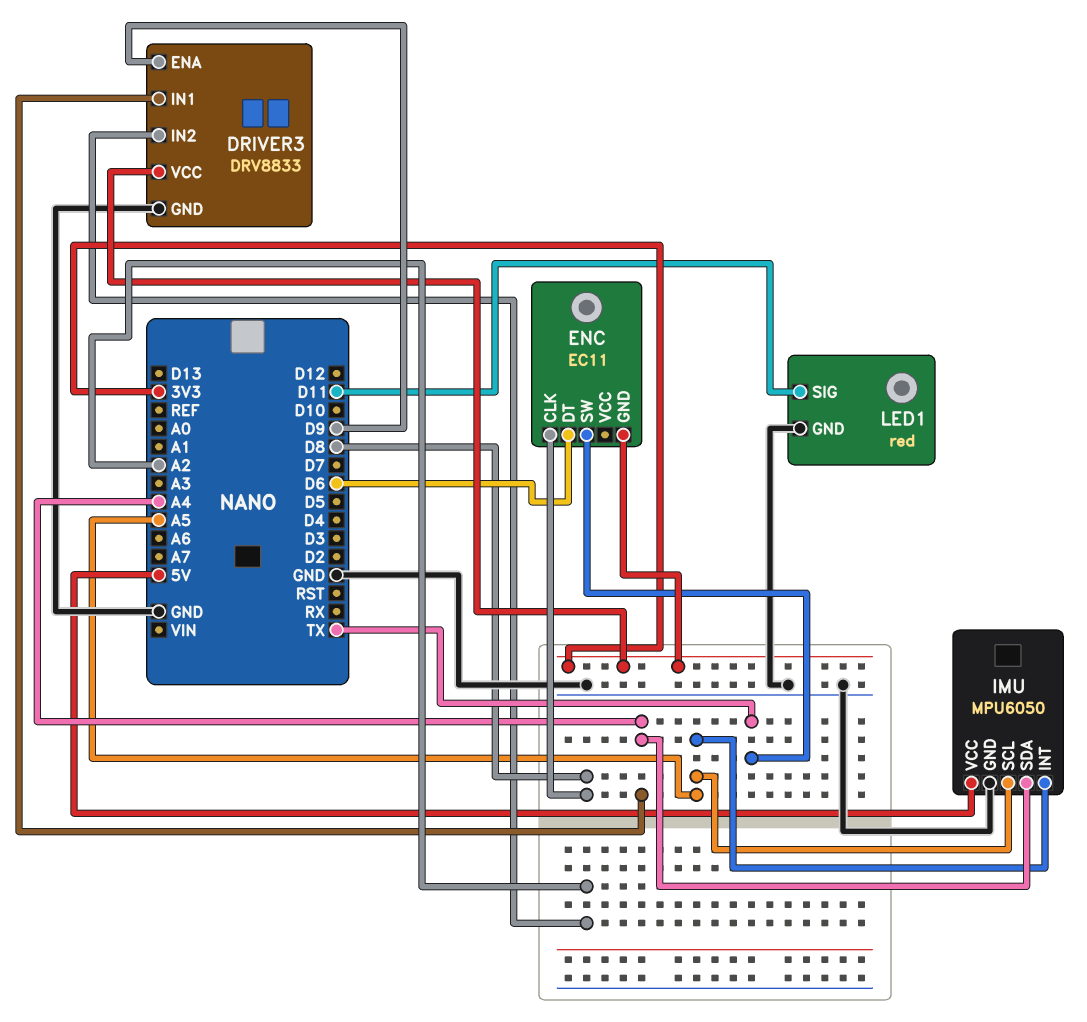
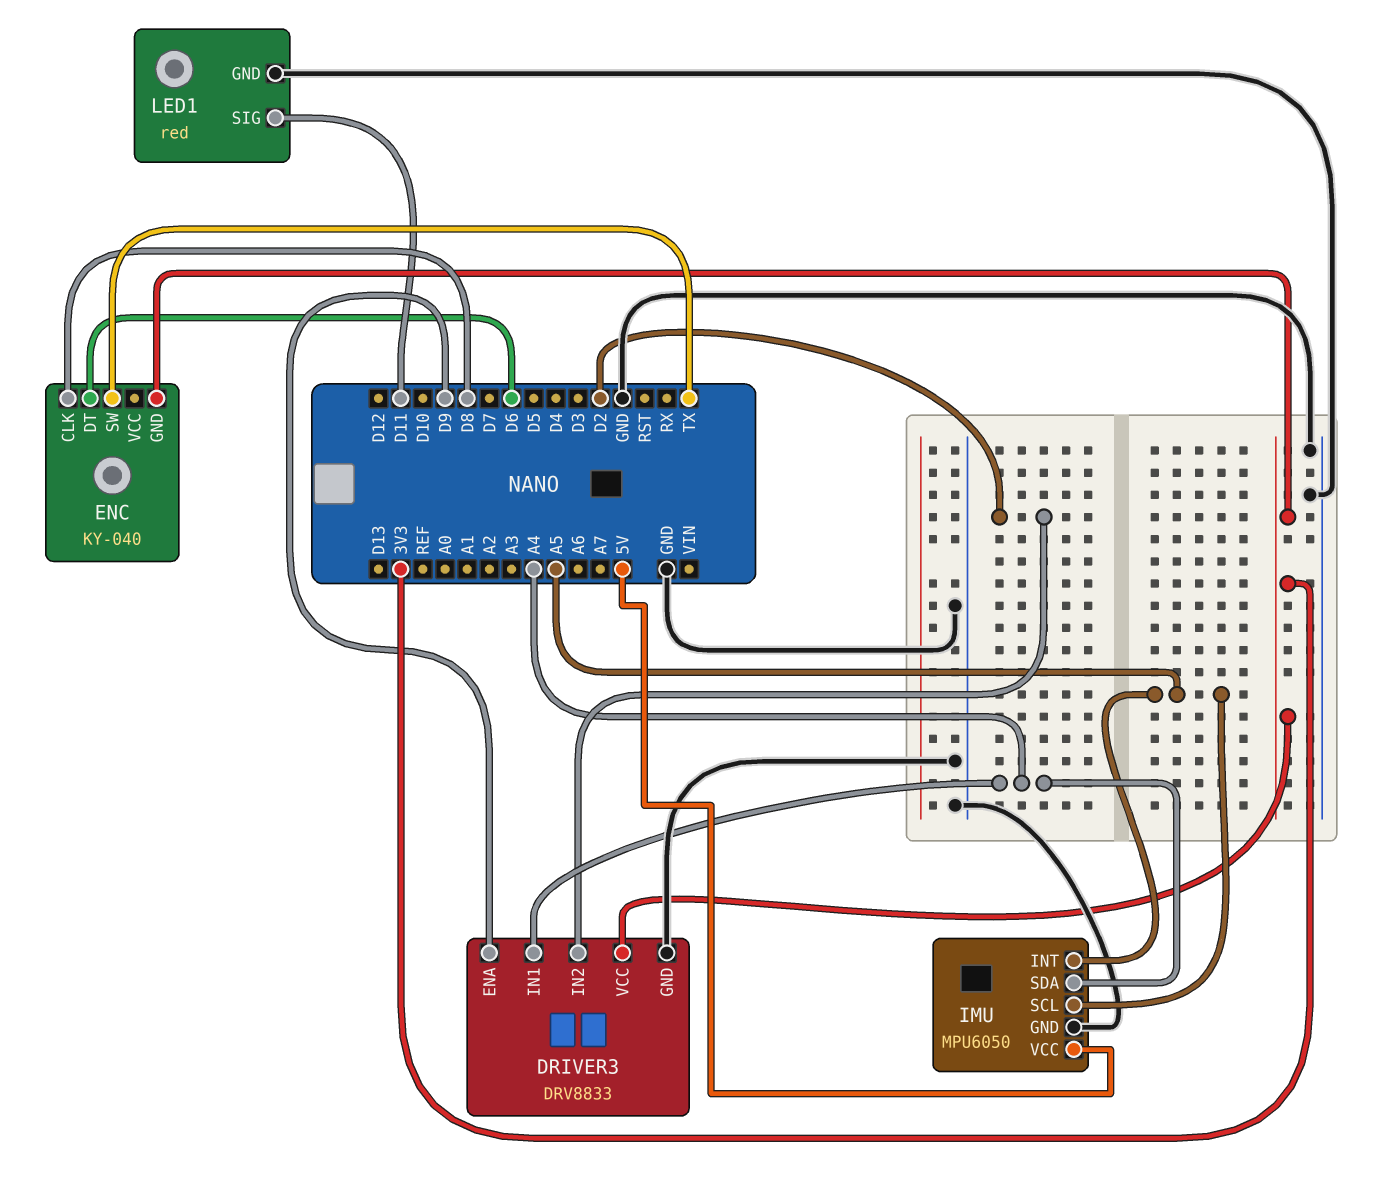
DRIVER3 pin IN2: A2 -> D2
ENC: EC11 -> KY-040

